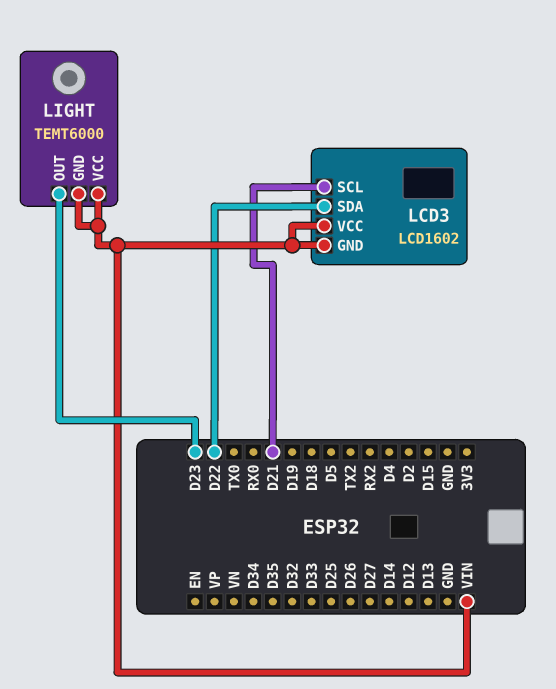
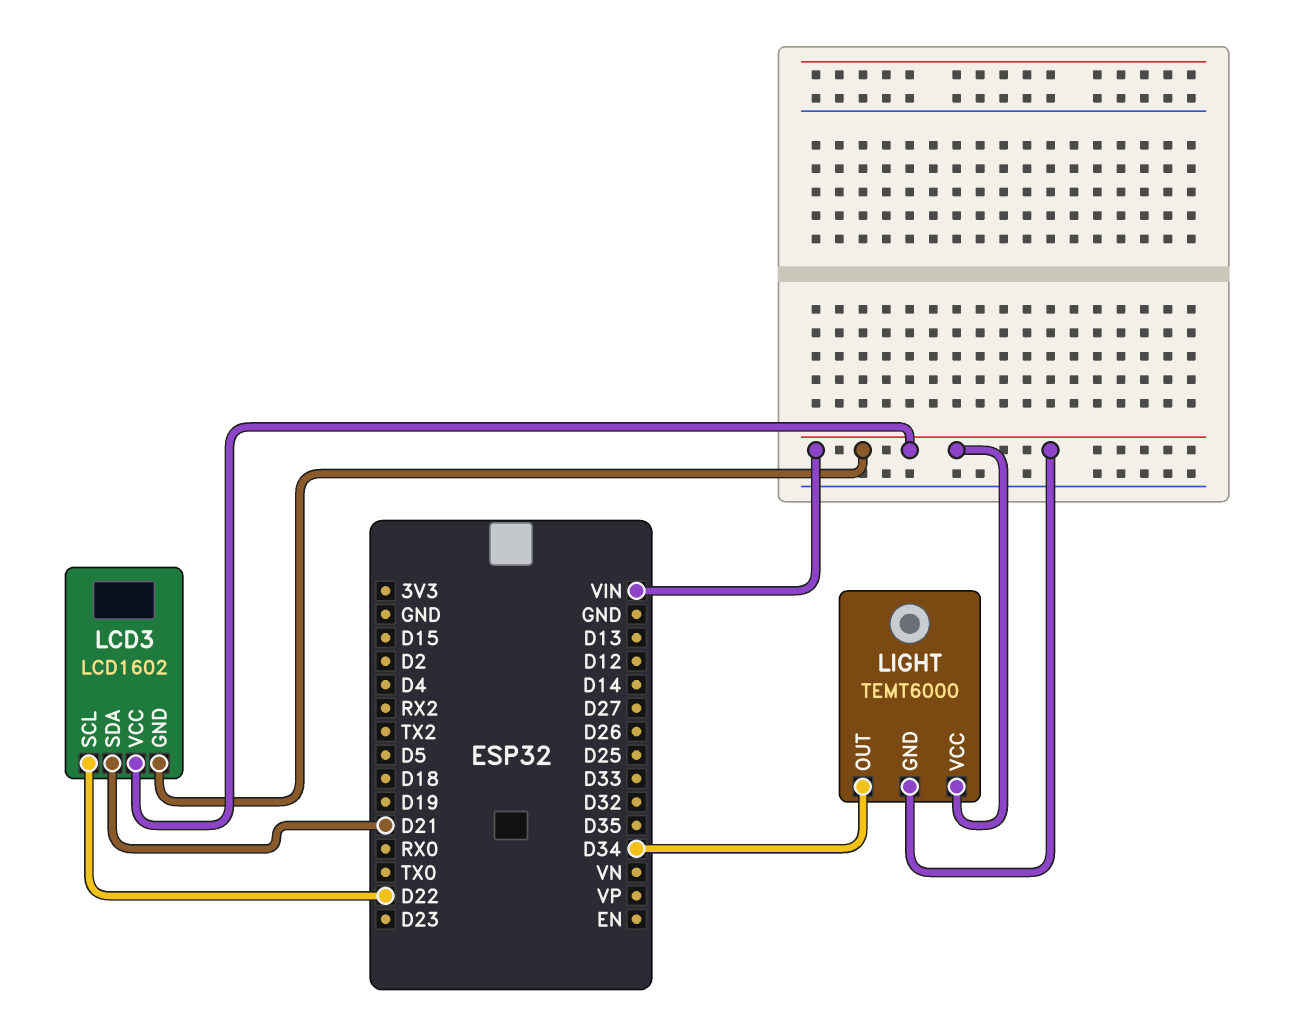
LCD3 pin SCL: D21 -> D22
LCD3 pin SDA: D22 -> D21
LIGHT pin OUT: D23 -> D34

